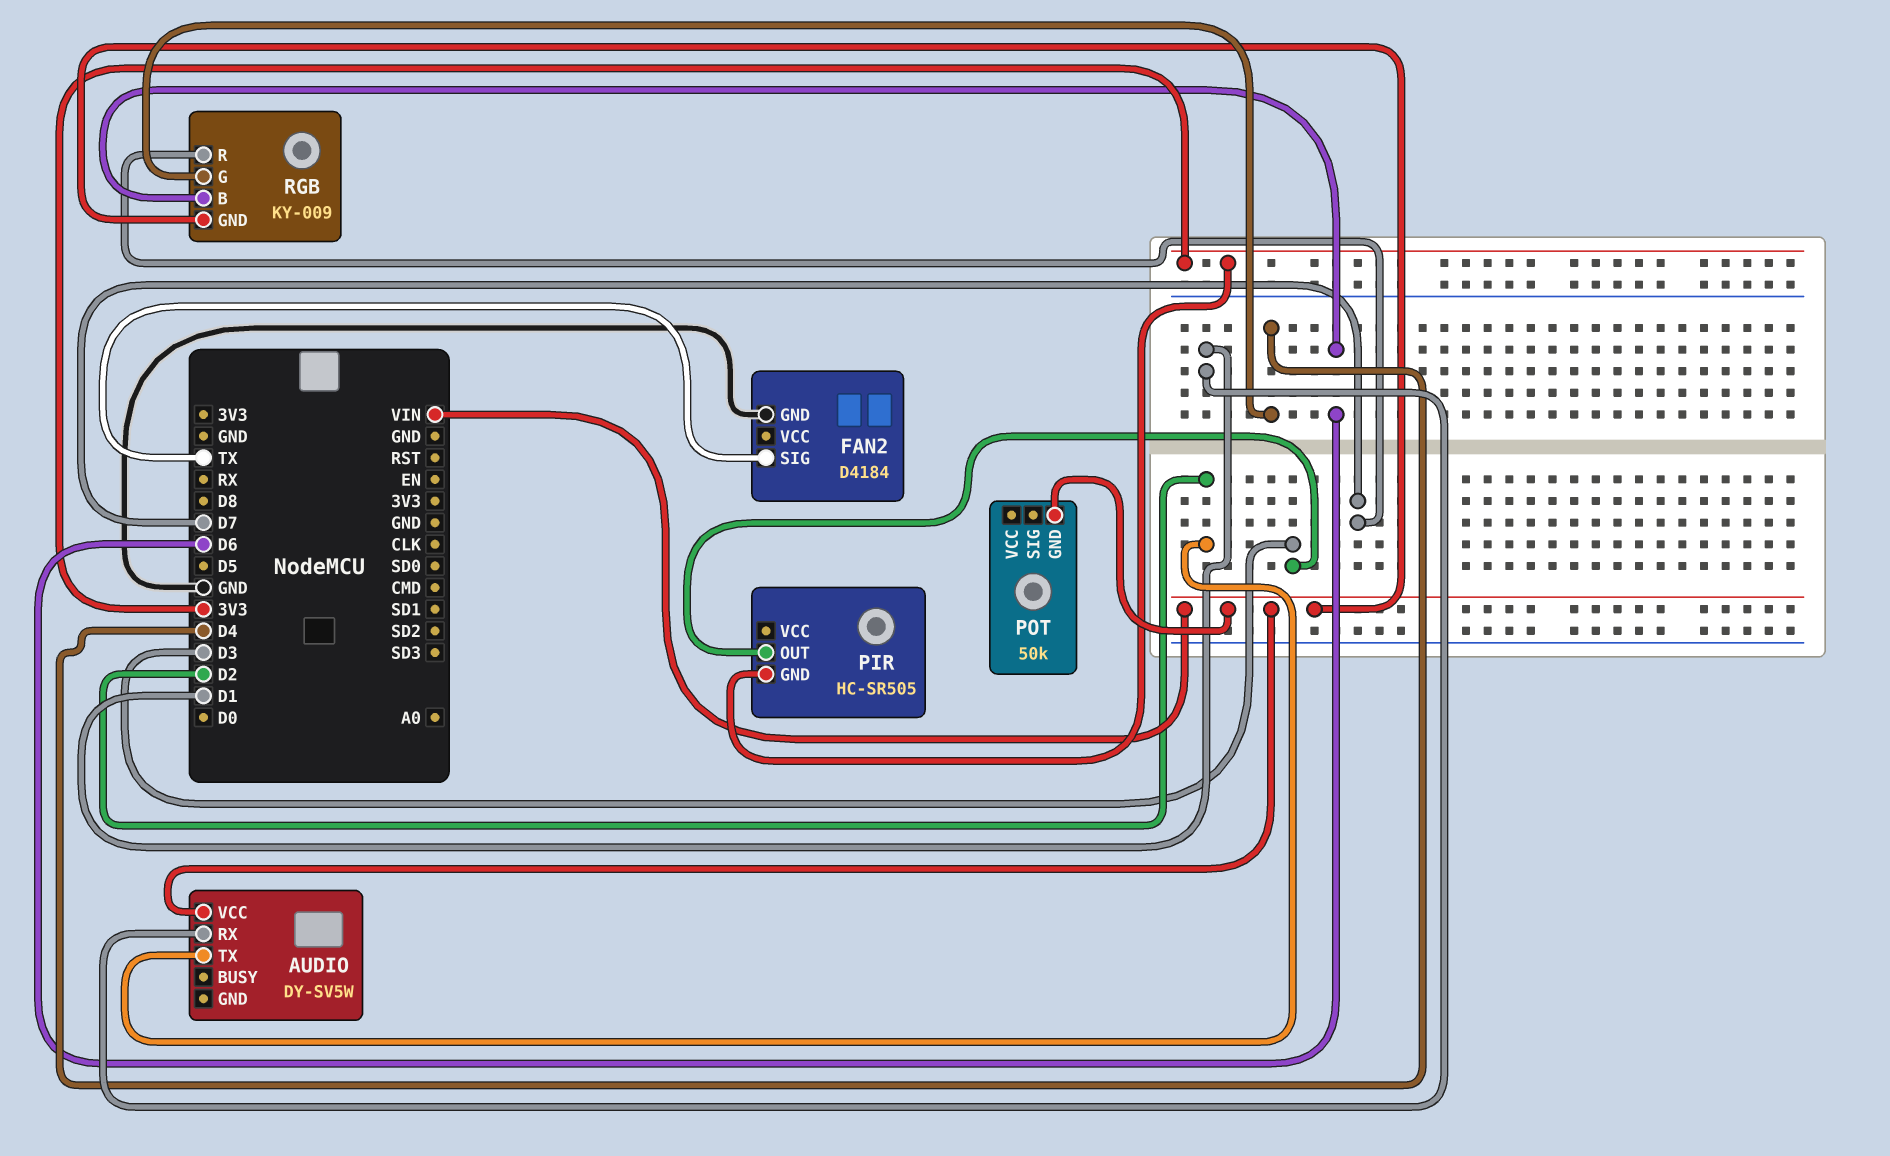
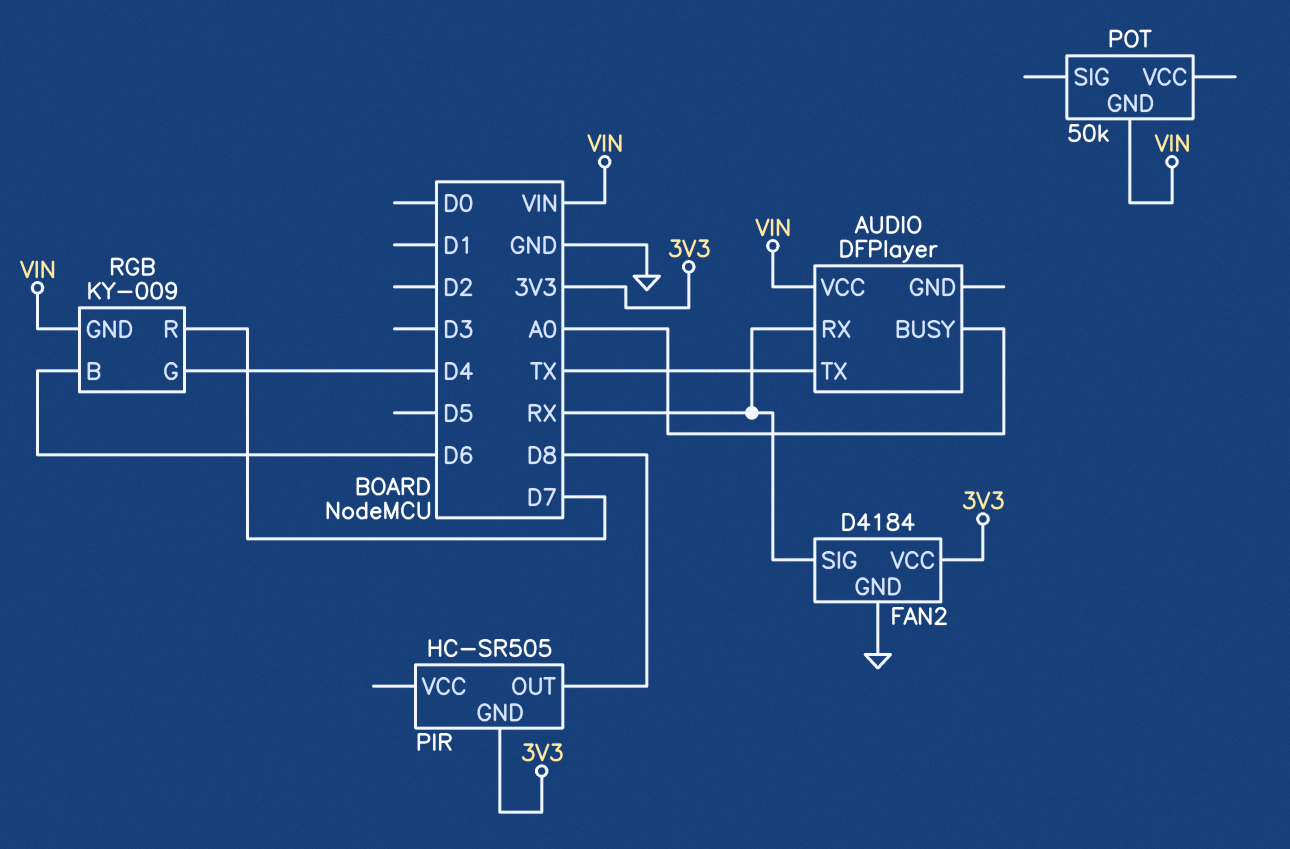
AUDIO: DY-SV5W -> DFPlayer
AUDIO pin BUSY: none -> A0
AUDIO pin RX: D1 -> RX
AUDIO pin TX: D2 -> TX
FAN2 pin SIG: TX -> RX
FAN2 pin VCC: none -> 3V3
PIR pin OUT: D3 -> D8

